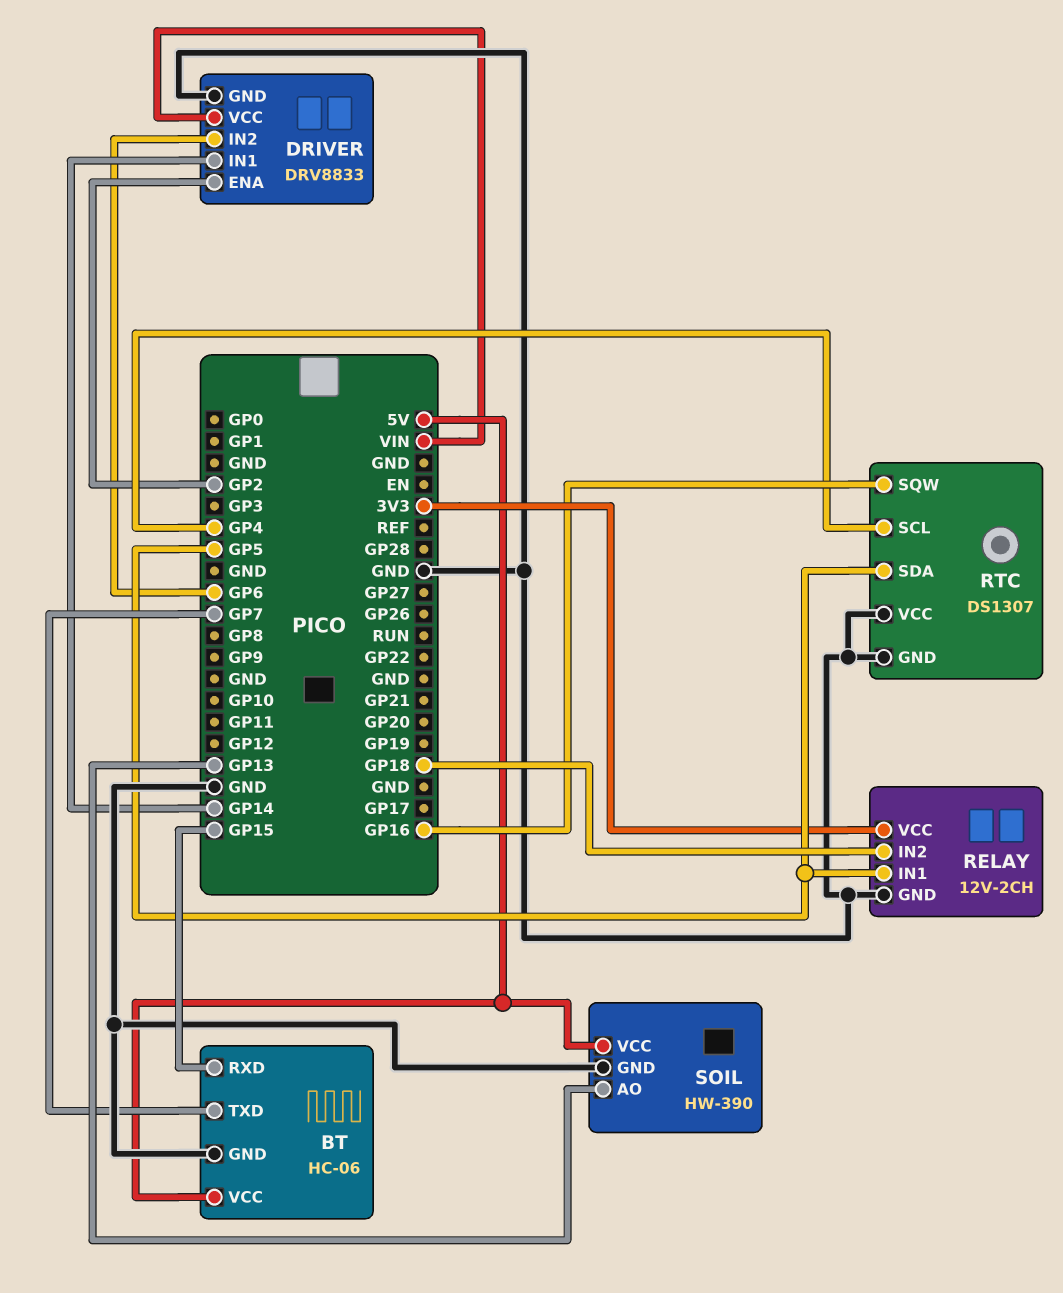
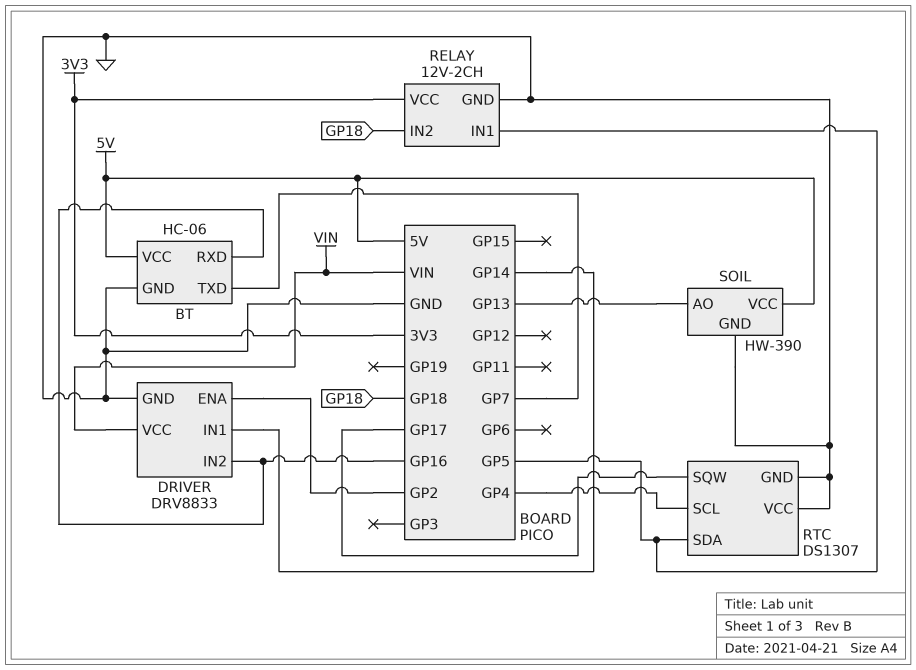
BT pin RXD: GP15 -> GP16
DRIVER pin IN2: GP6 -> GP16
RTC pin SQW: GP16 -> GP17

